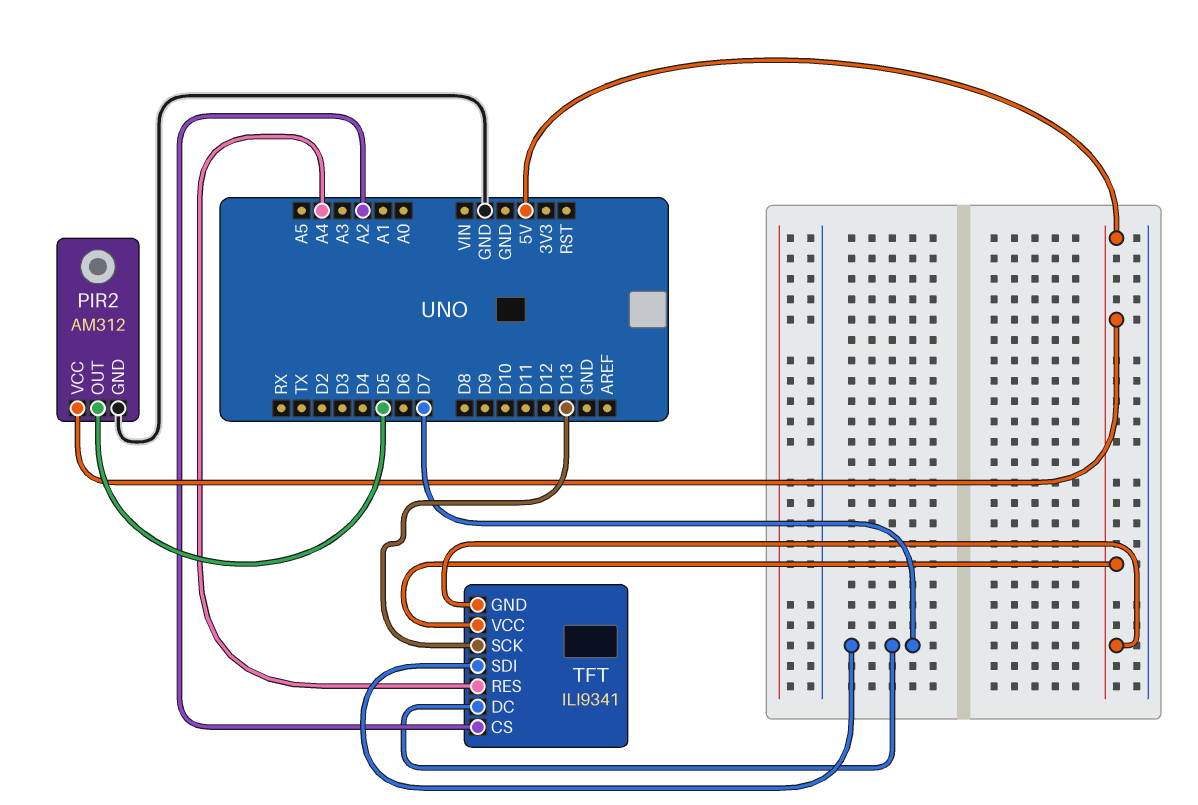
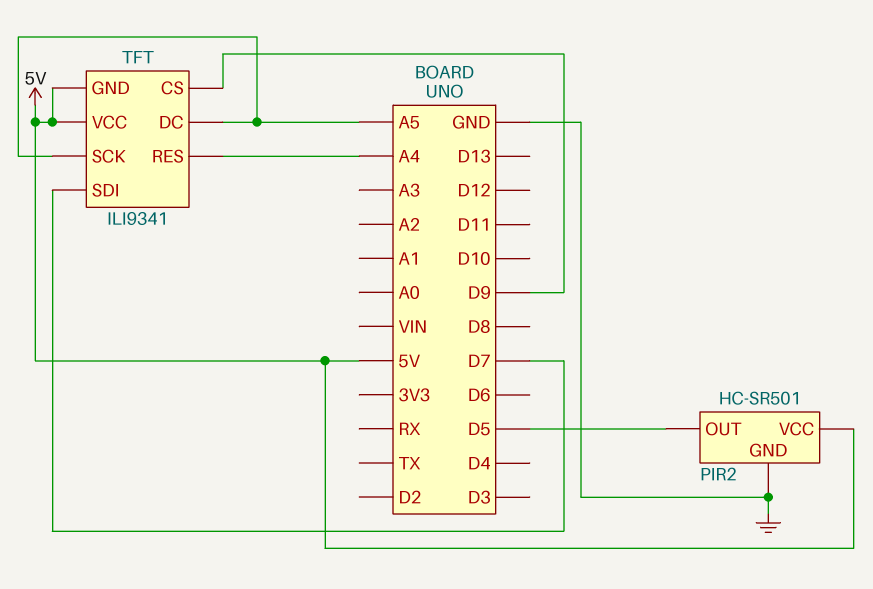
PIR2: AM312 -> HC-SR501
TFT pin CS: A2 -> D9
TFT pin DC: D7 -> A5
TFT pin SCK: D13 -> A5

